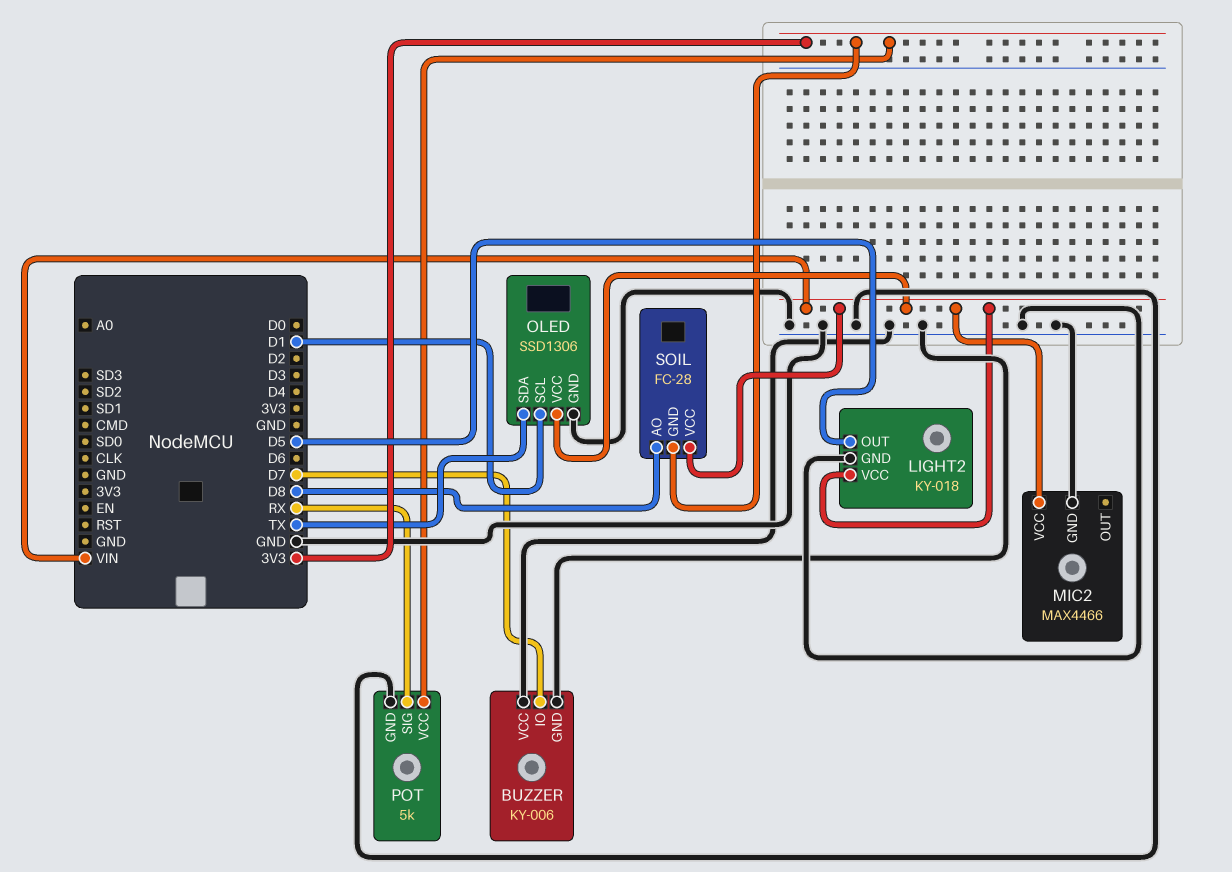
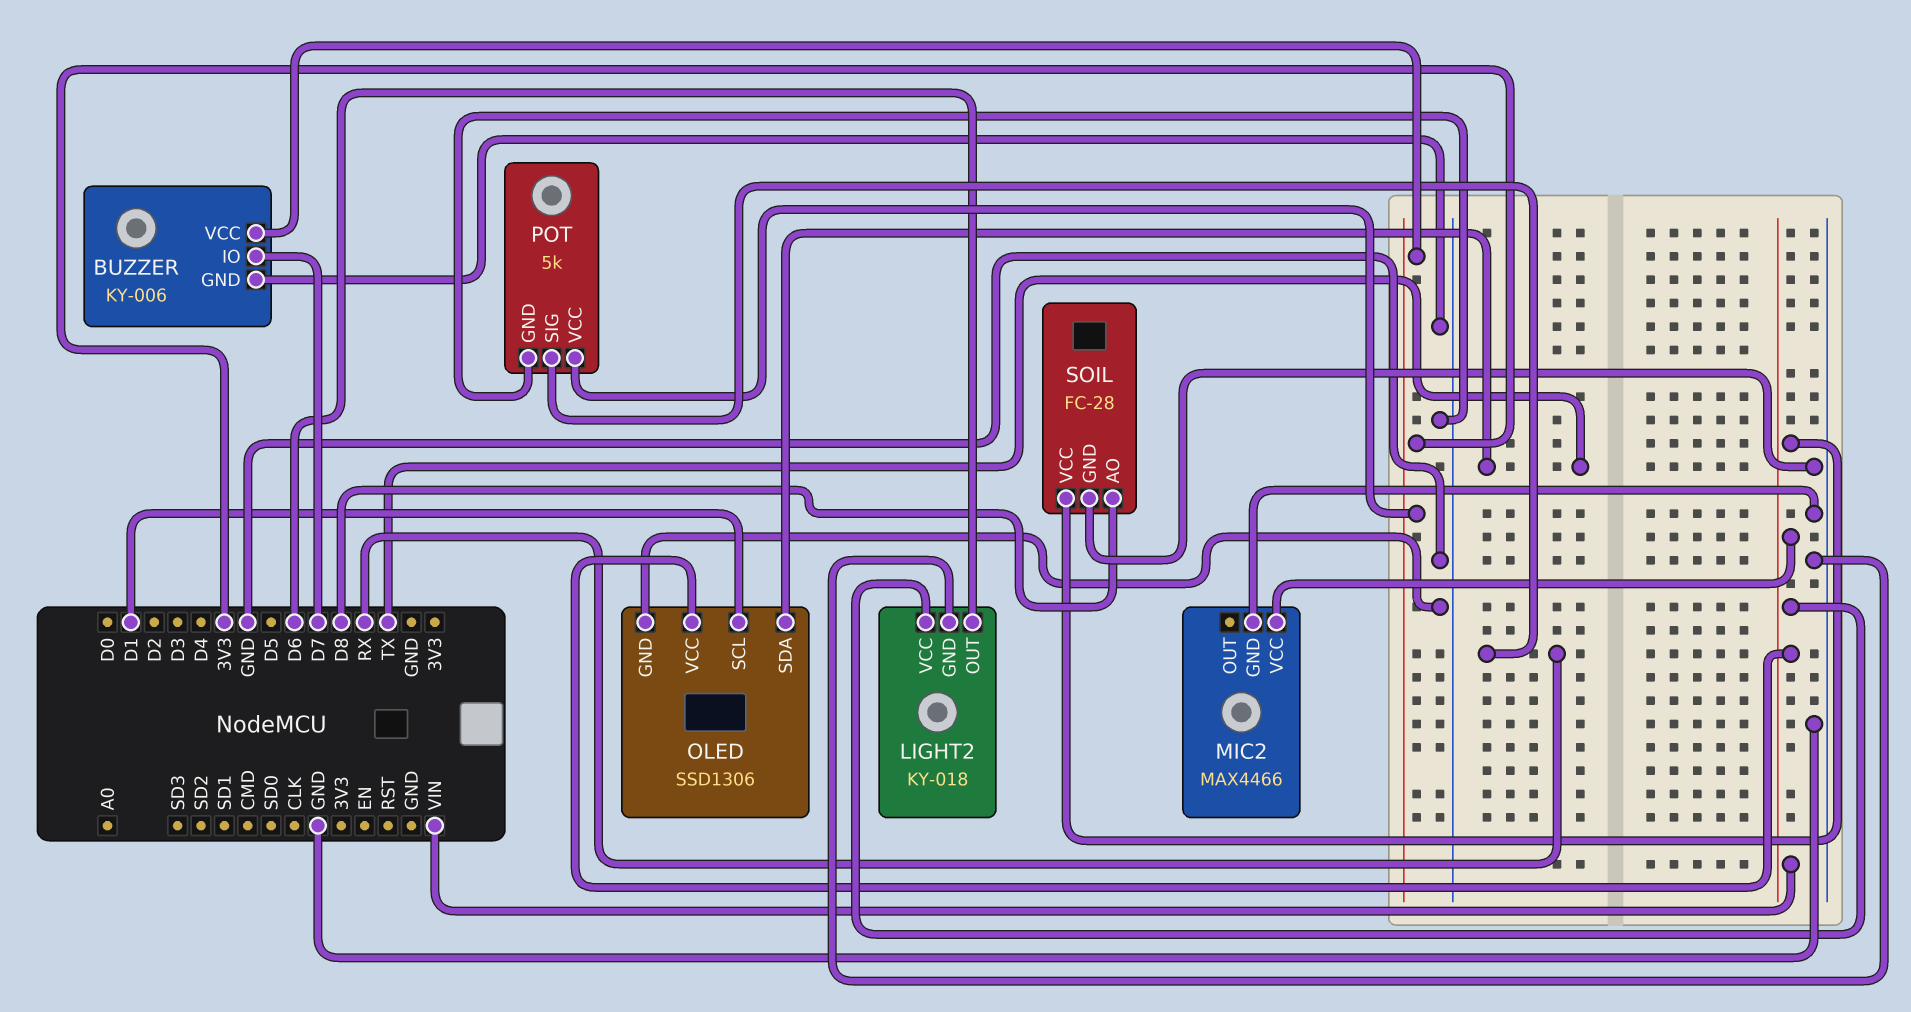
BUZZER pin VCC: GND -> 3V3
LIGHT2 pin OUT: D5 -> D6
SOIL pin GND: 3V3 -> GND

